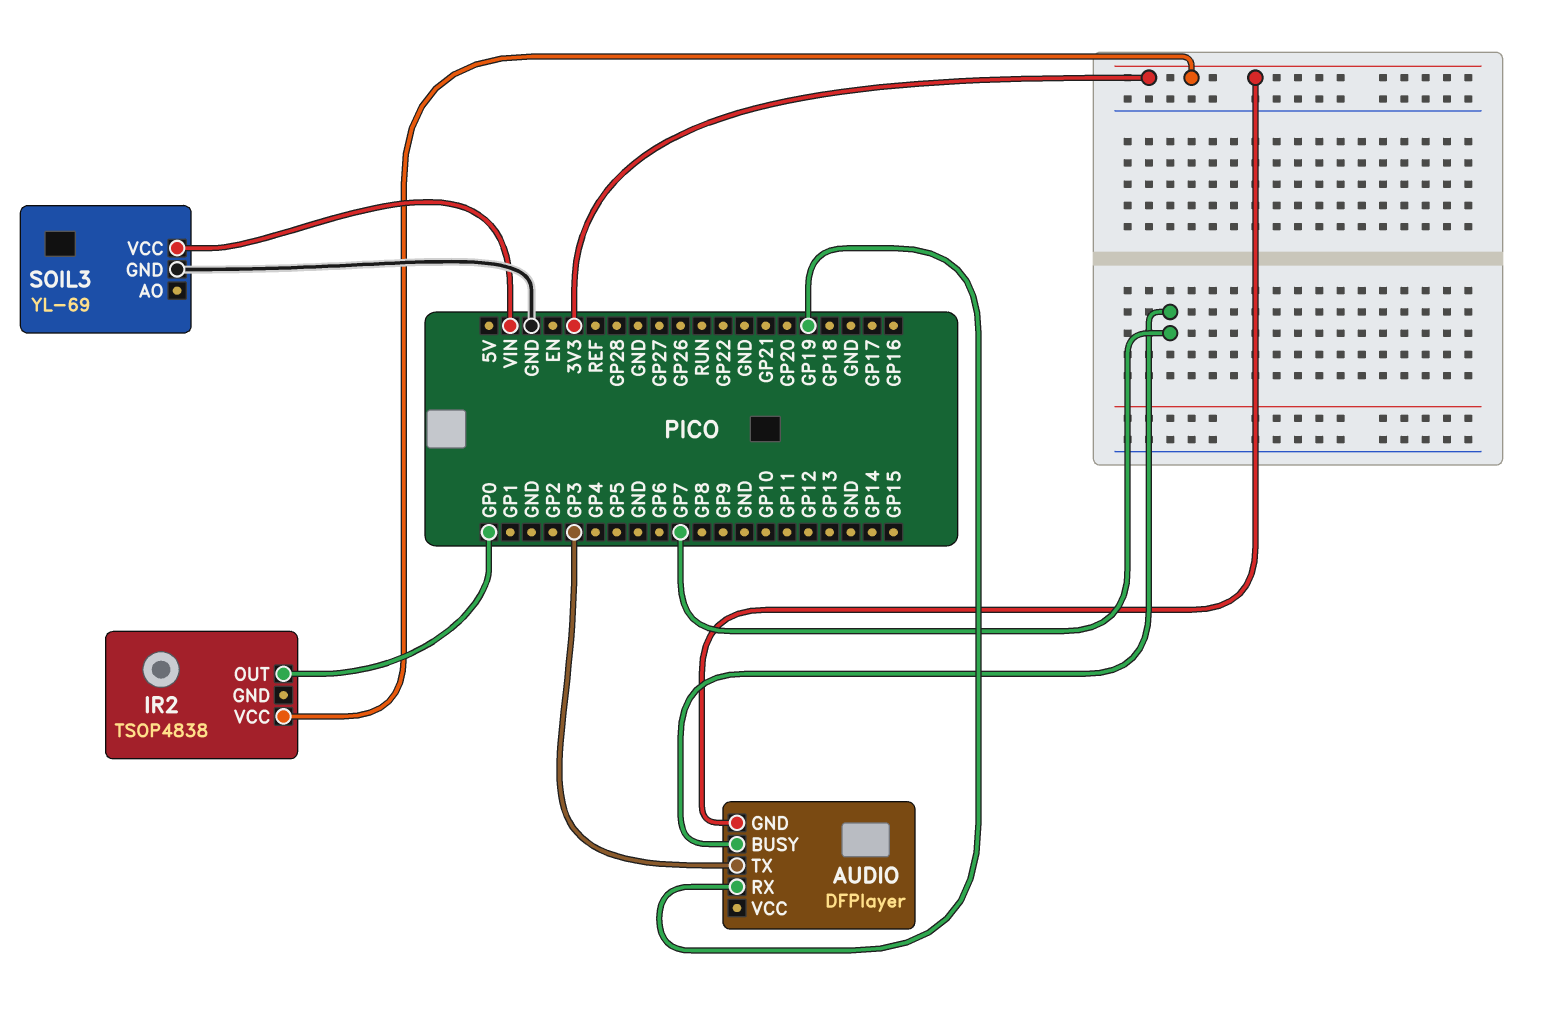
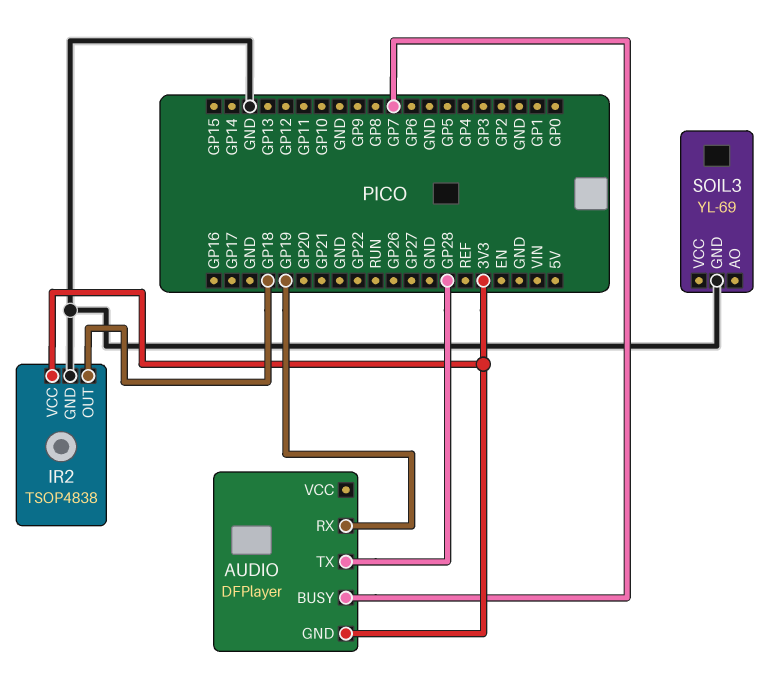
AUDIO pin TX: GP3 -> GP28
IR2 pin GND: none -> GND
IR2 pin OUT: GP0 -> GP18
SOIL3 pin VCC: VIN -> none

